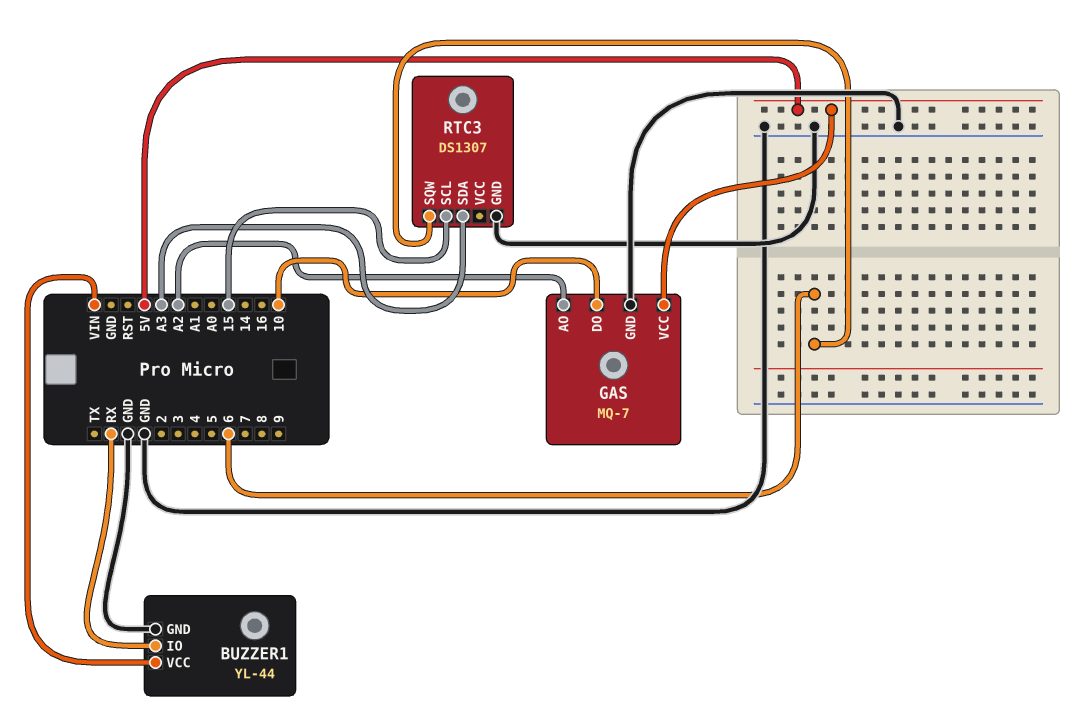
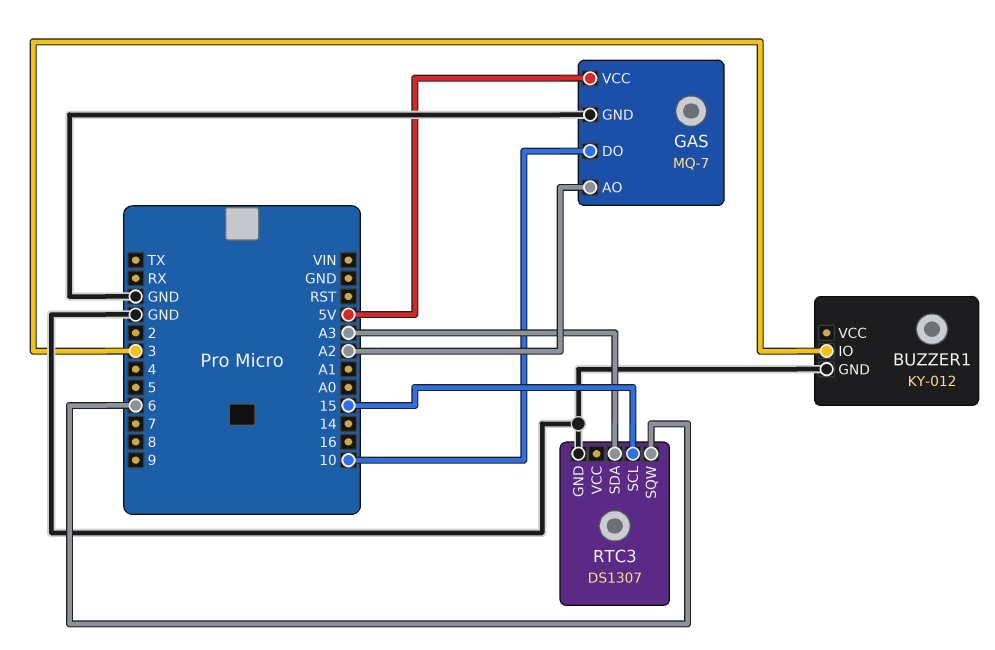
BUZZER1: YL-44 -> KY-012
BUZZER1 pin IO: RX -> 3
BUZZER1 pin VCC: VIN -> none

